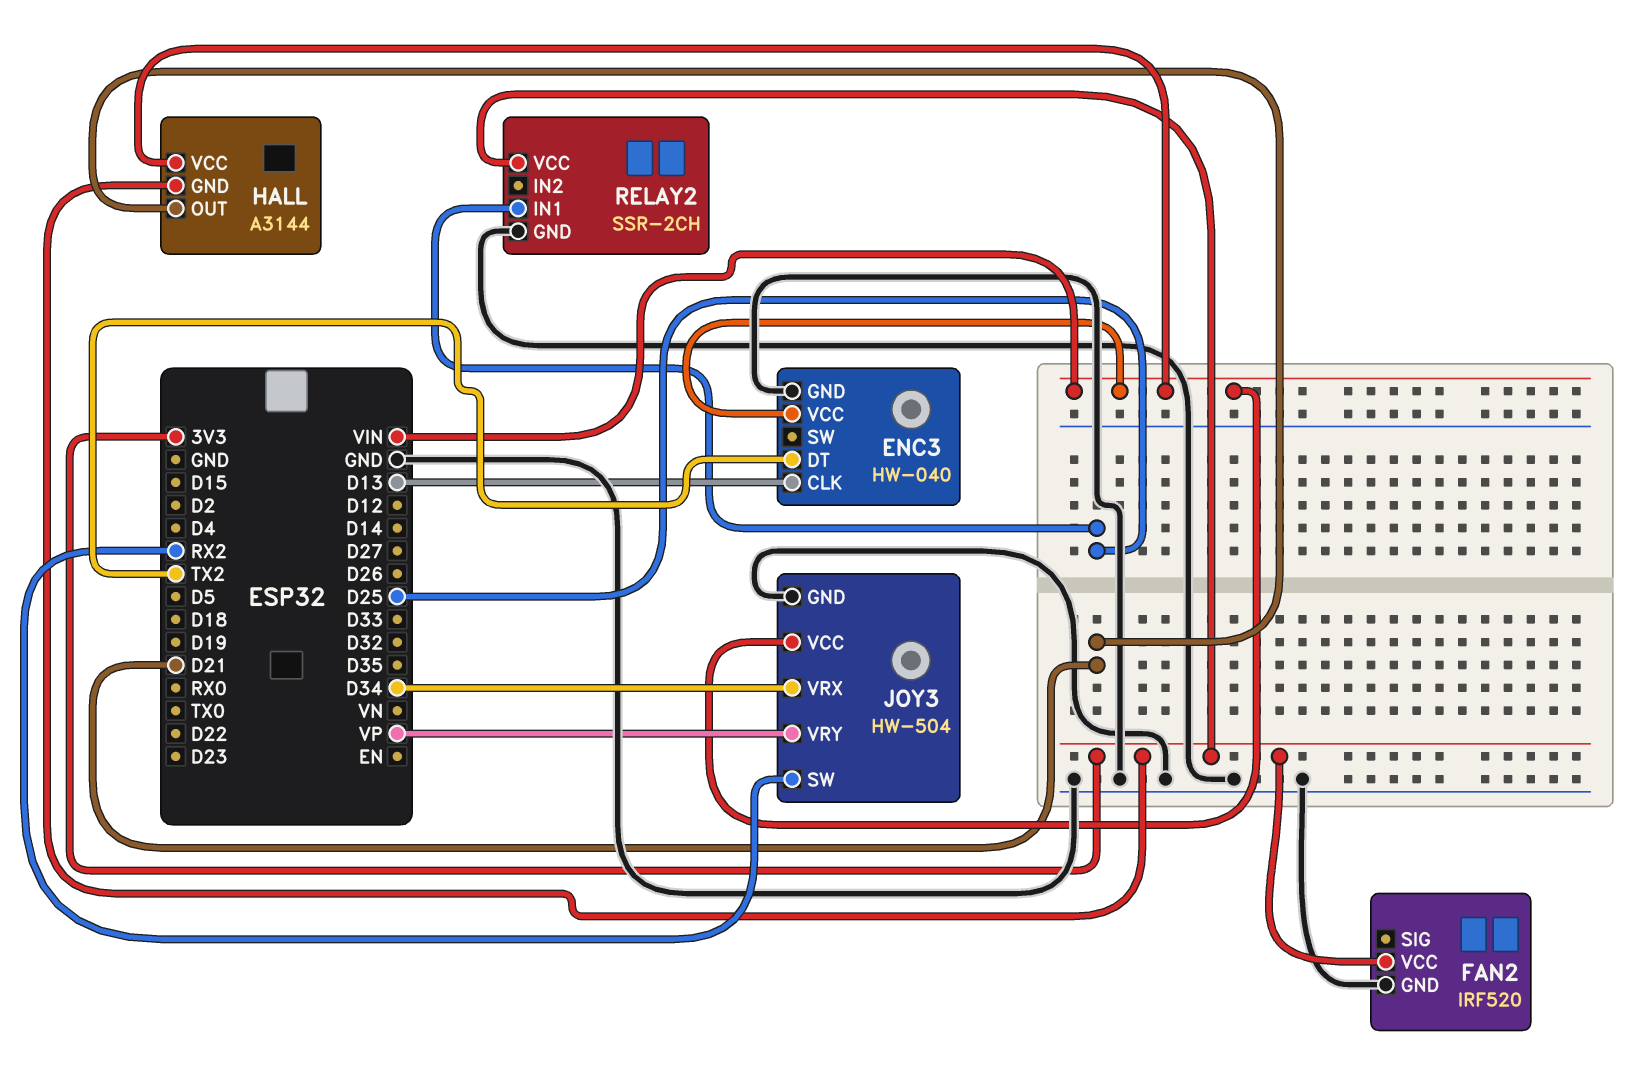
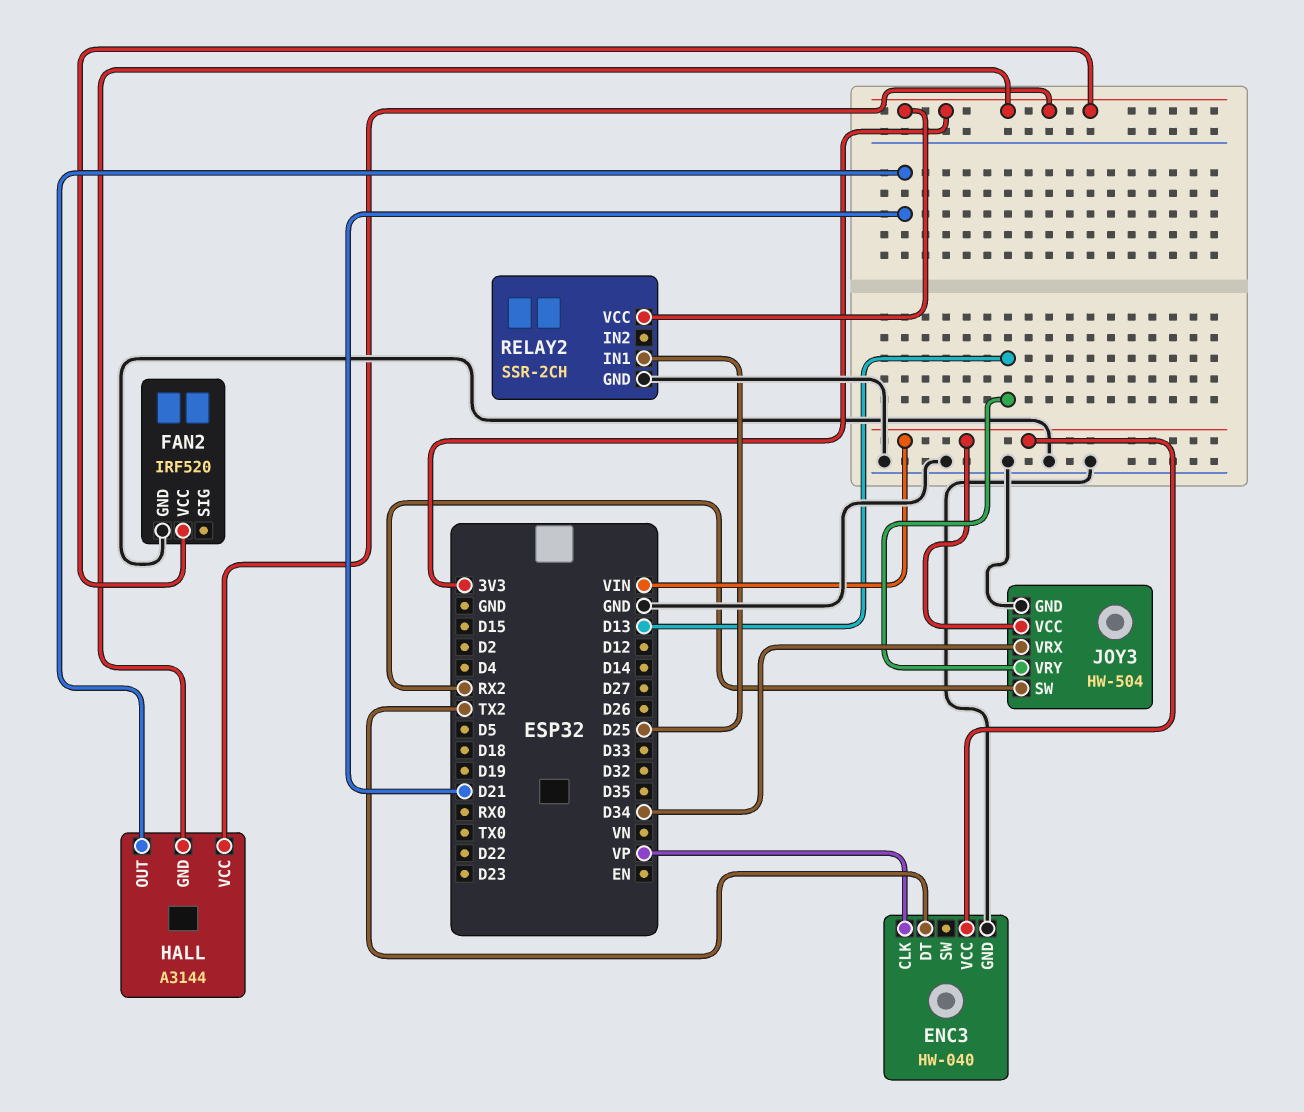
ENC3 pin CLK: D13 -> VP
HALL pin VCC: VIN -> 3V3
JOY3 pin VRY: VP -> D13

